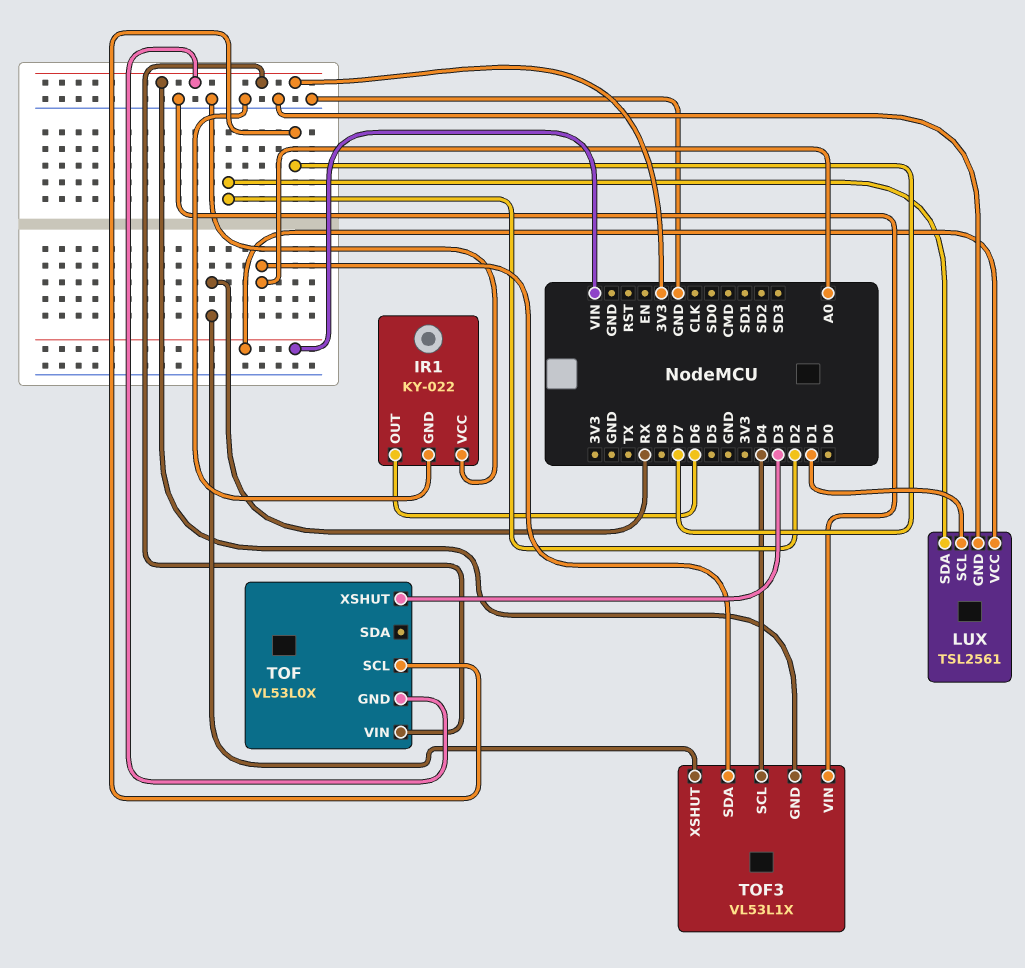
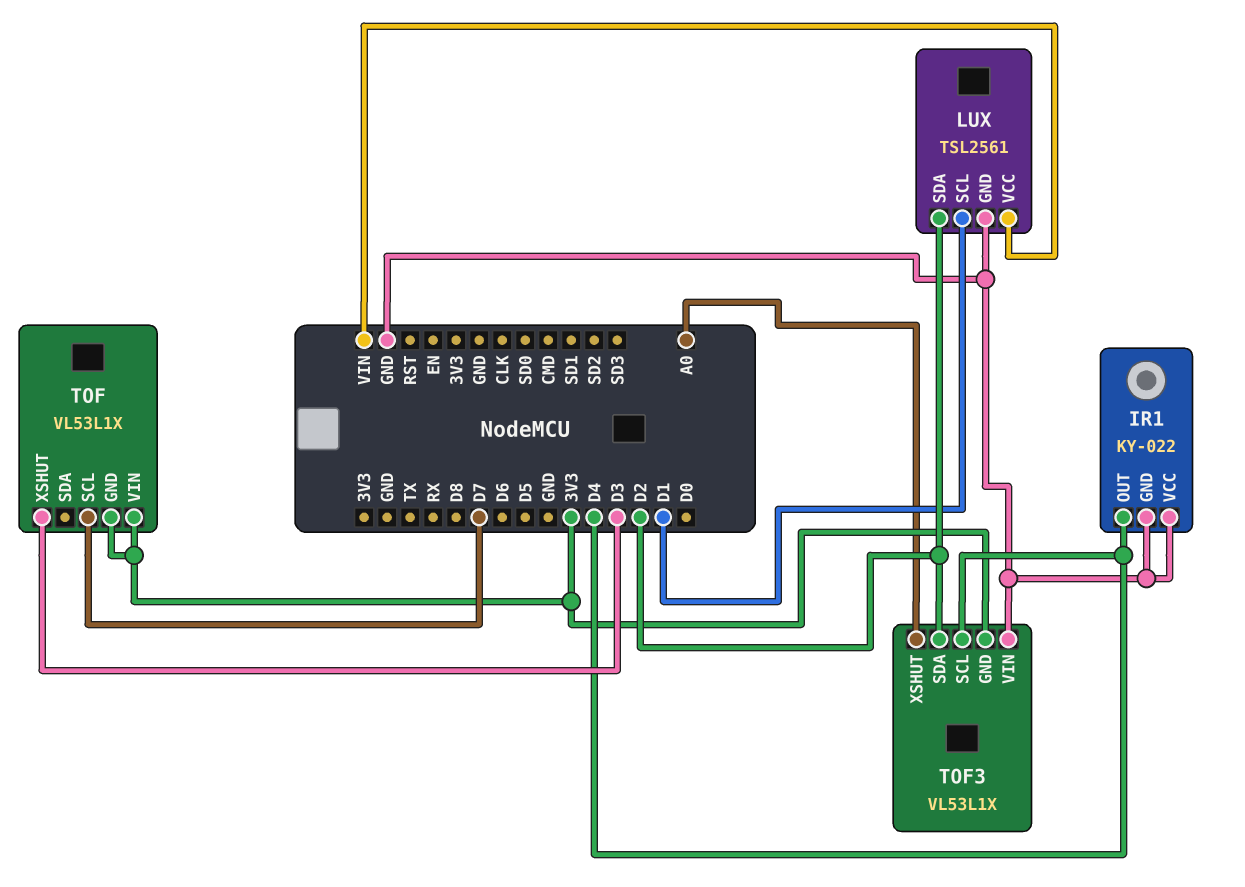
IR1 pin OUT: D6 -> D4
TOF: VL53L0X -> VL53L1X
TOF3 pin SDA: A0 -> D2
TOF3 pin XSHUT: RX -> A0

